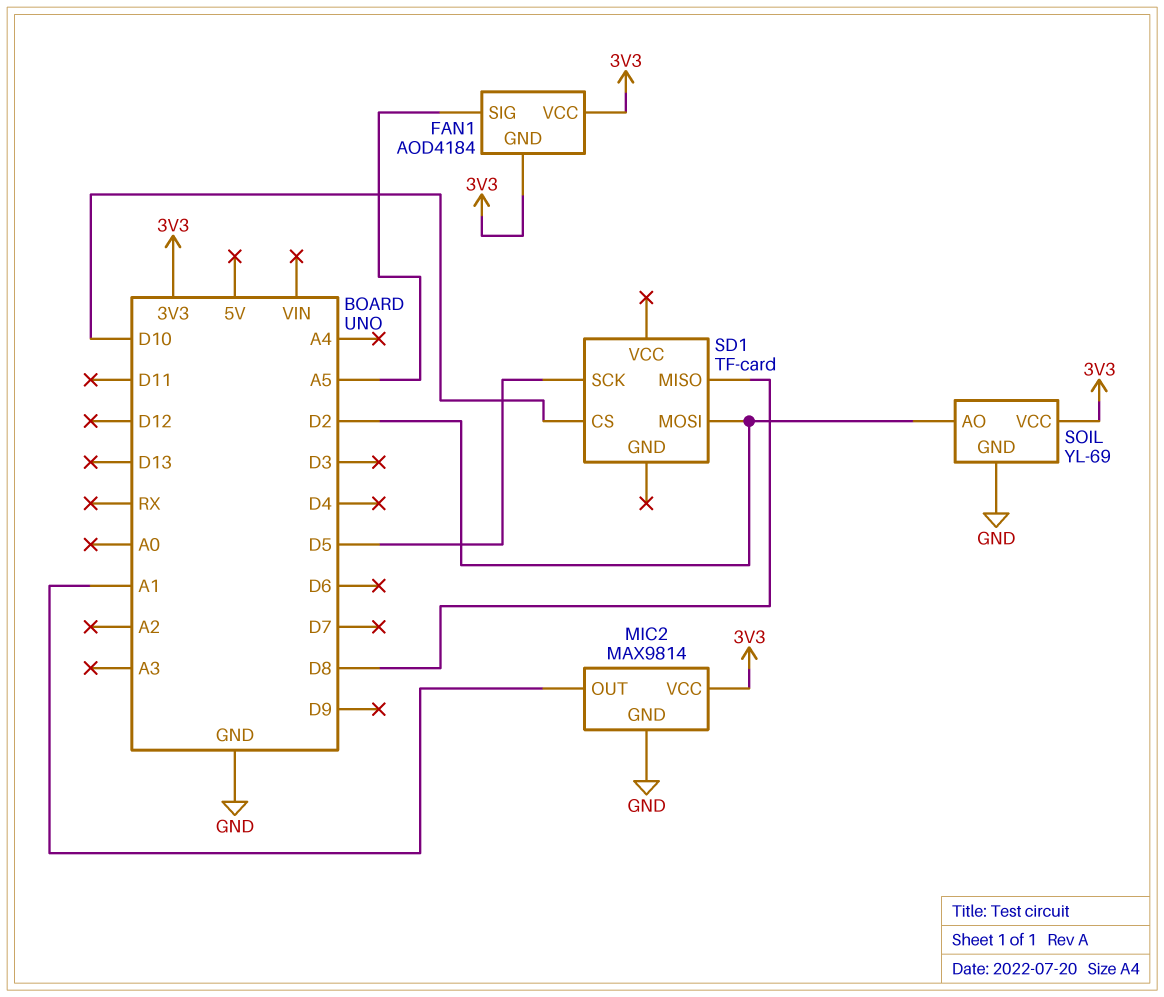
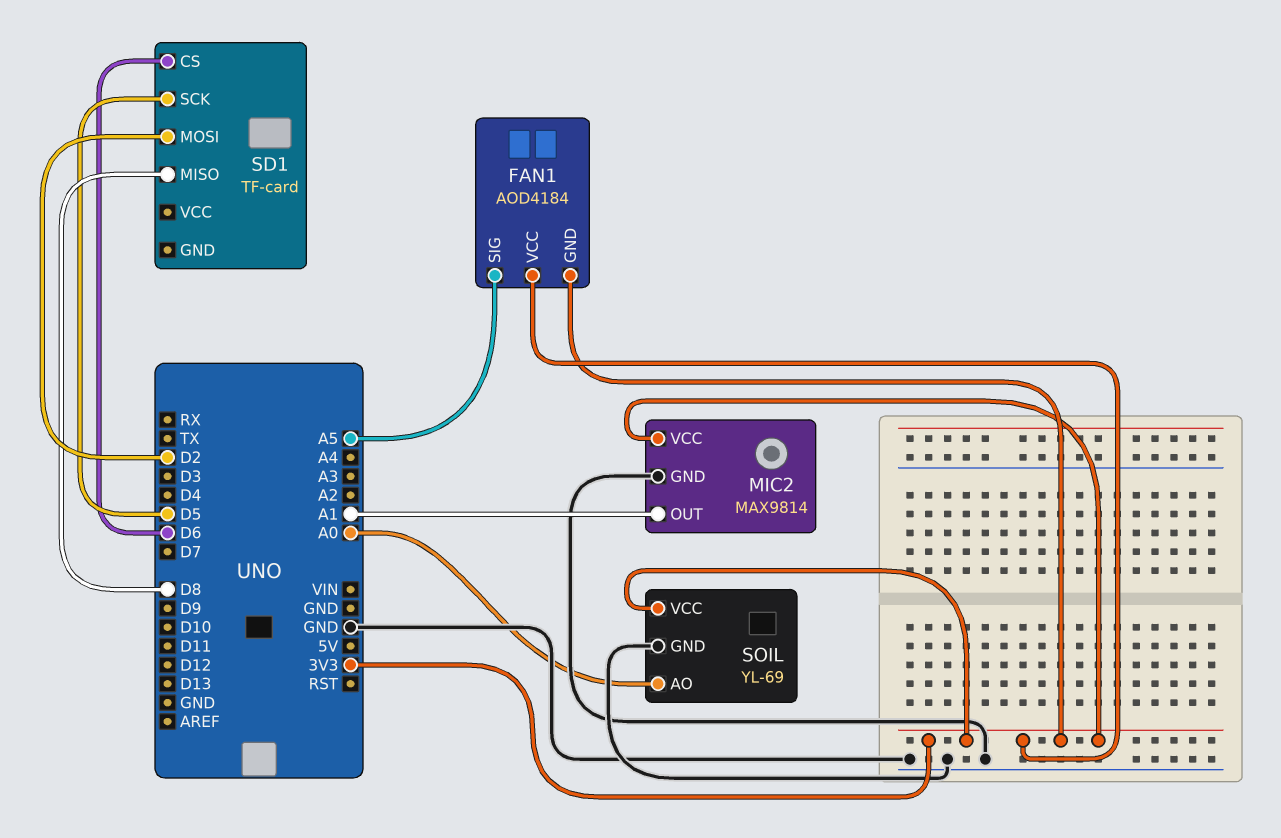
SD1 pin CS: D10 -> D6
SOIL pin AO: D2 -> A0

